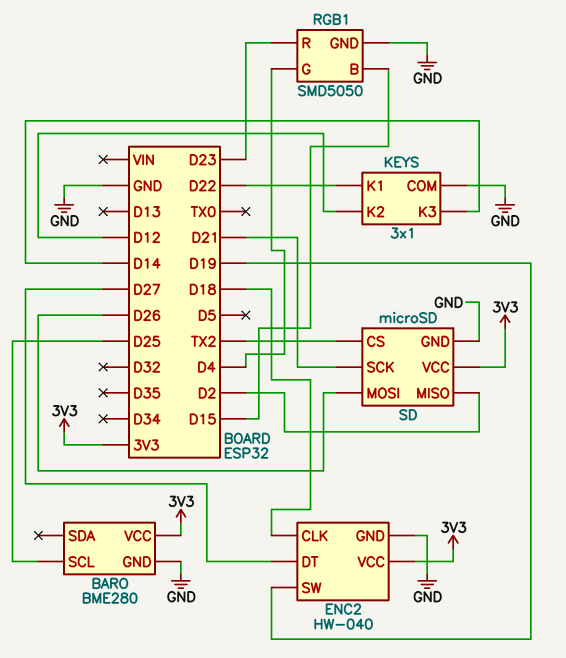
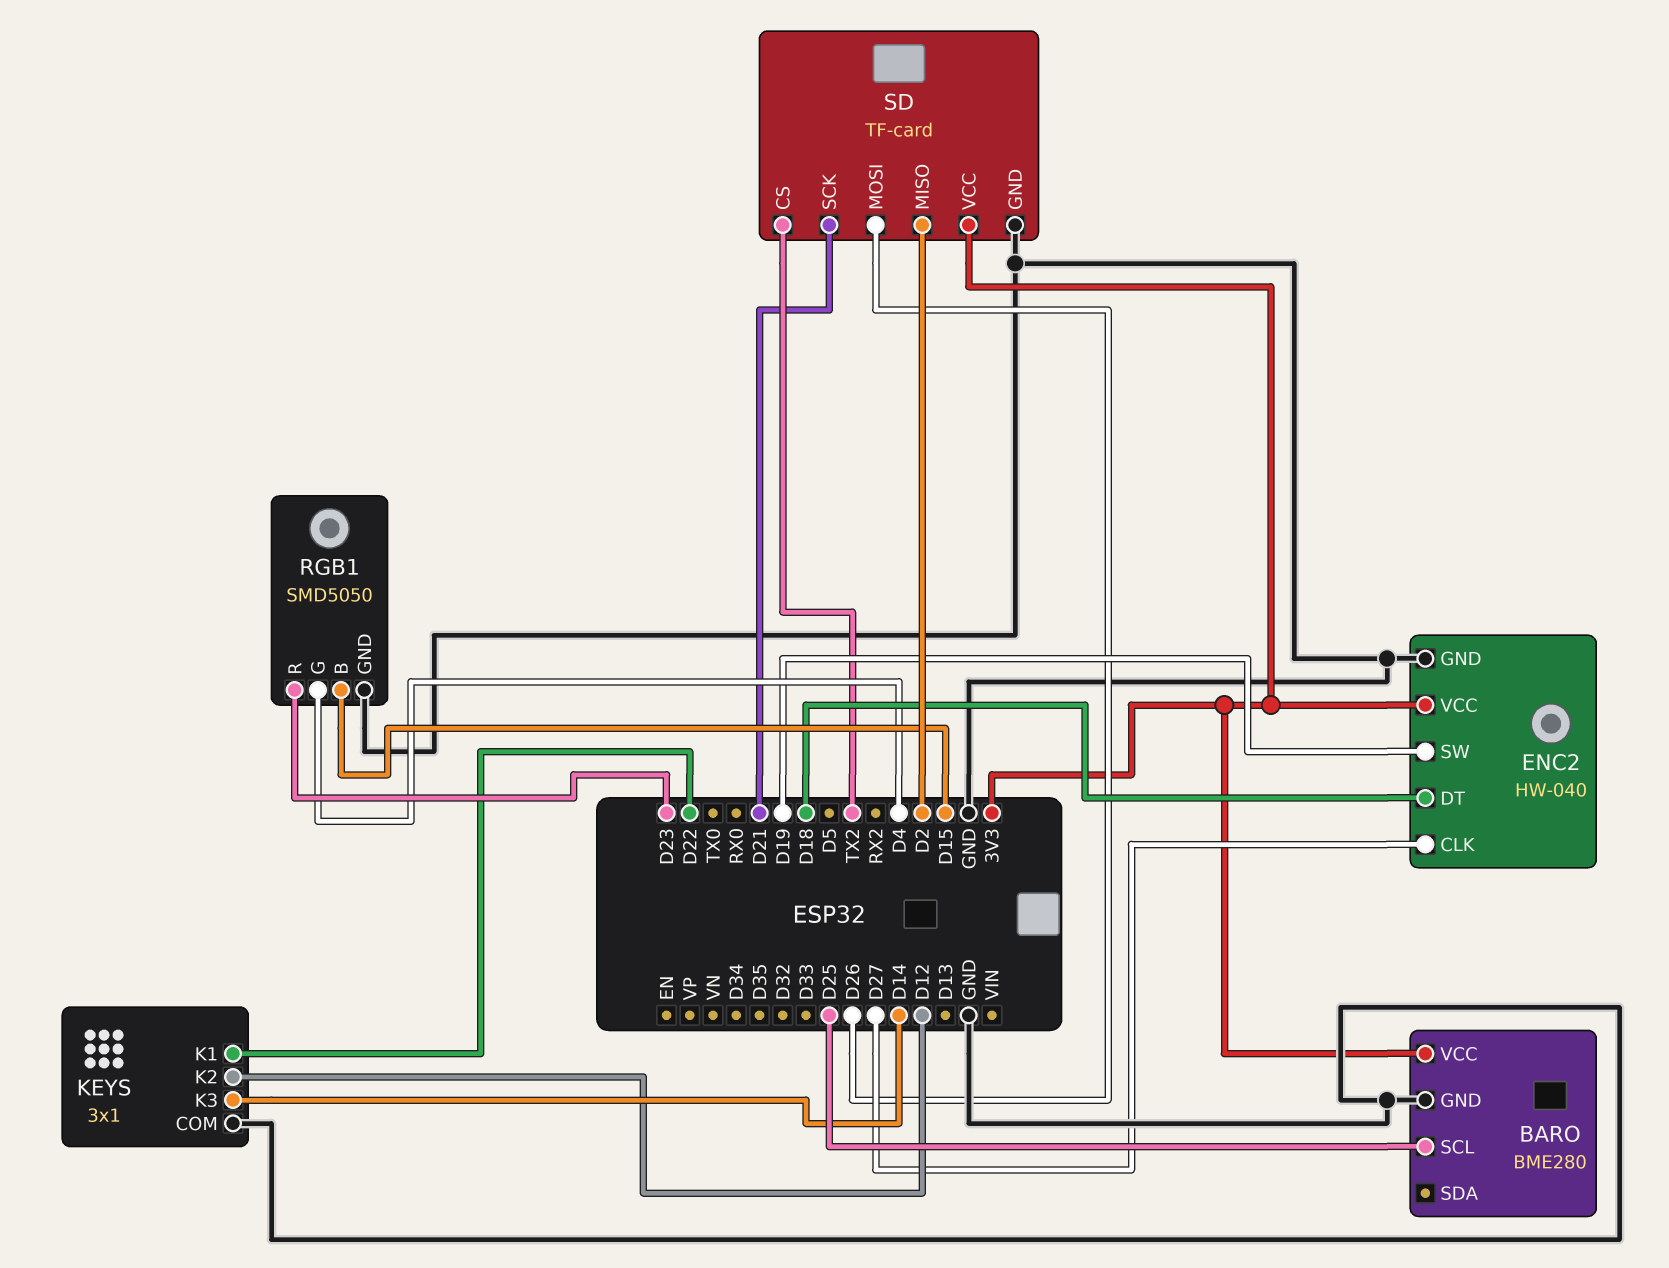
ENC2 pin CLK: D18 -> D27
ENC2 pin DT: D27 -> D18
SD: microSD -> TF-card

